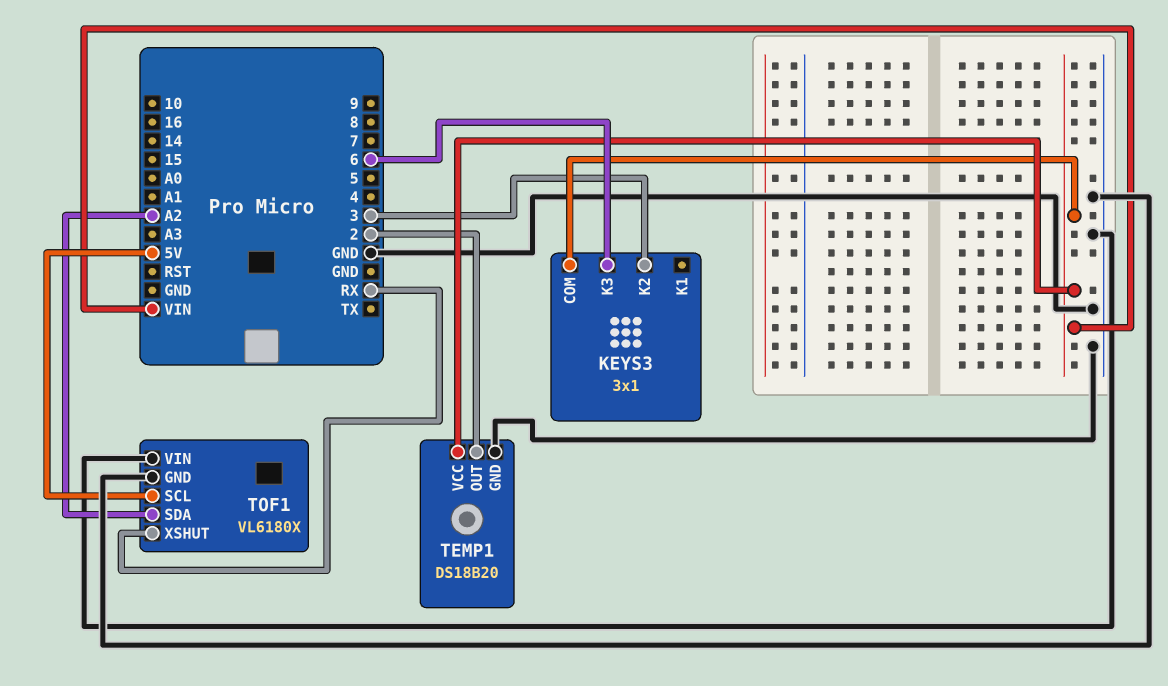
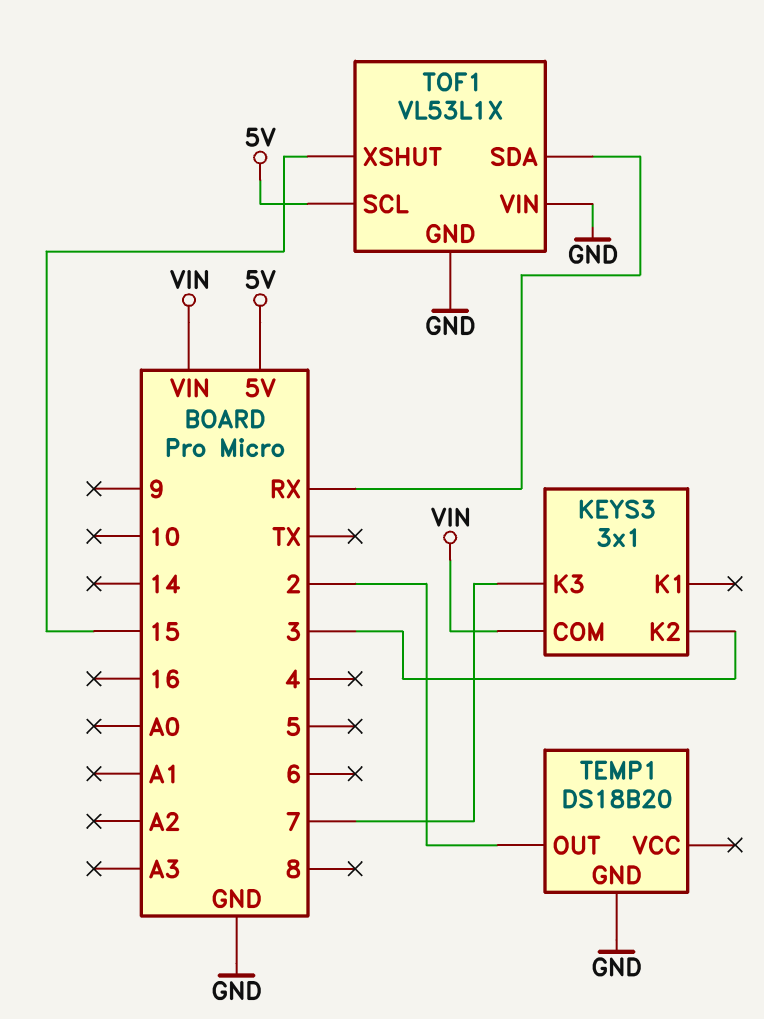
KEYS3 pin K3: 6 -> 7
TEMP1 pin VCC: VIN -> none
TOF1: VL6180X -> VL53L1X
TOF1 pin SDA: A2 -> RX
TOF1 pin XSHUT: RX -> 15

